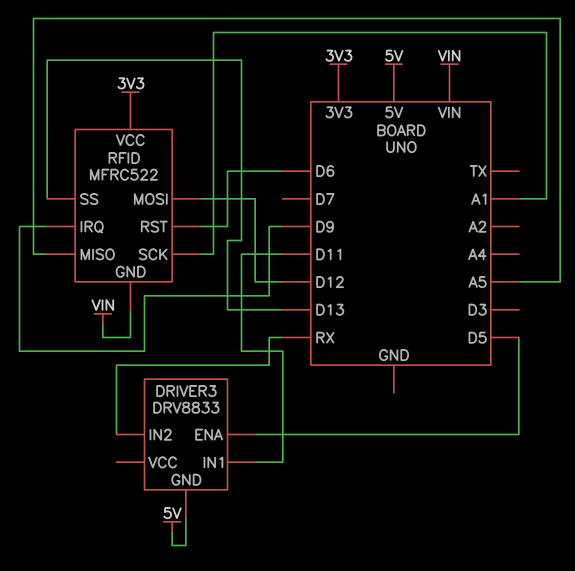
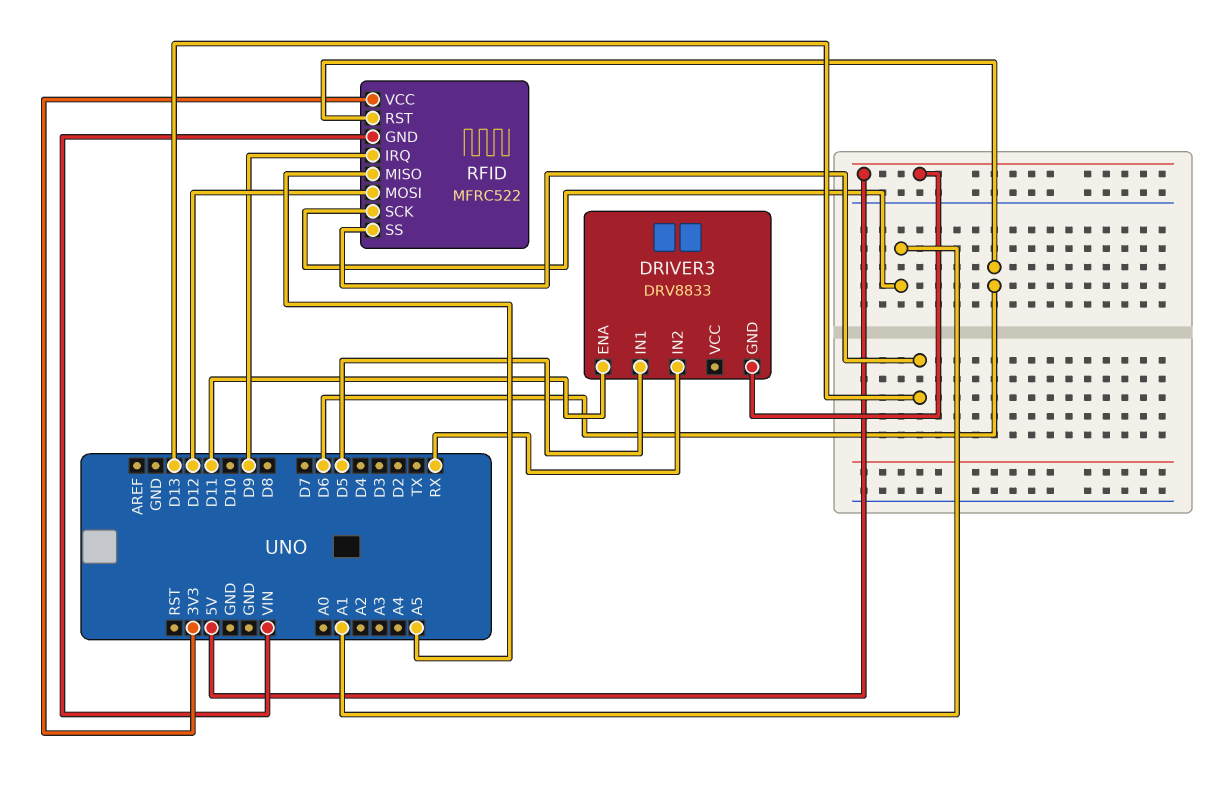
DRIVER3 pin ENA: D5 -> D11
DRIVER3 pin IN1: D11 -> D5

